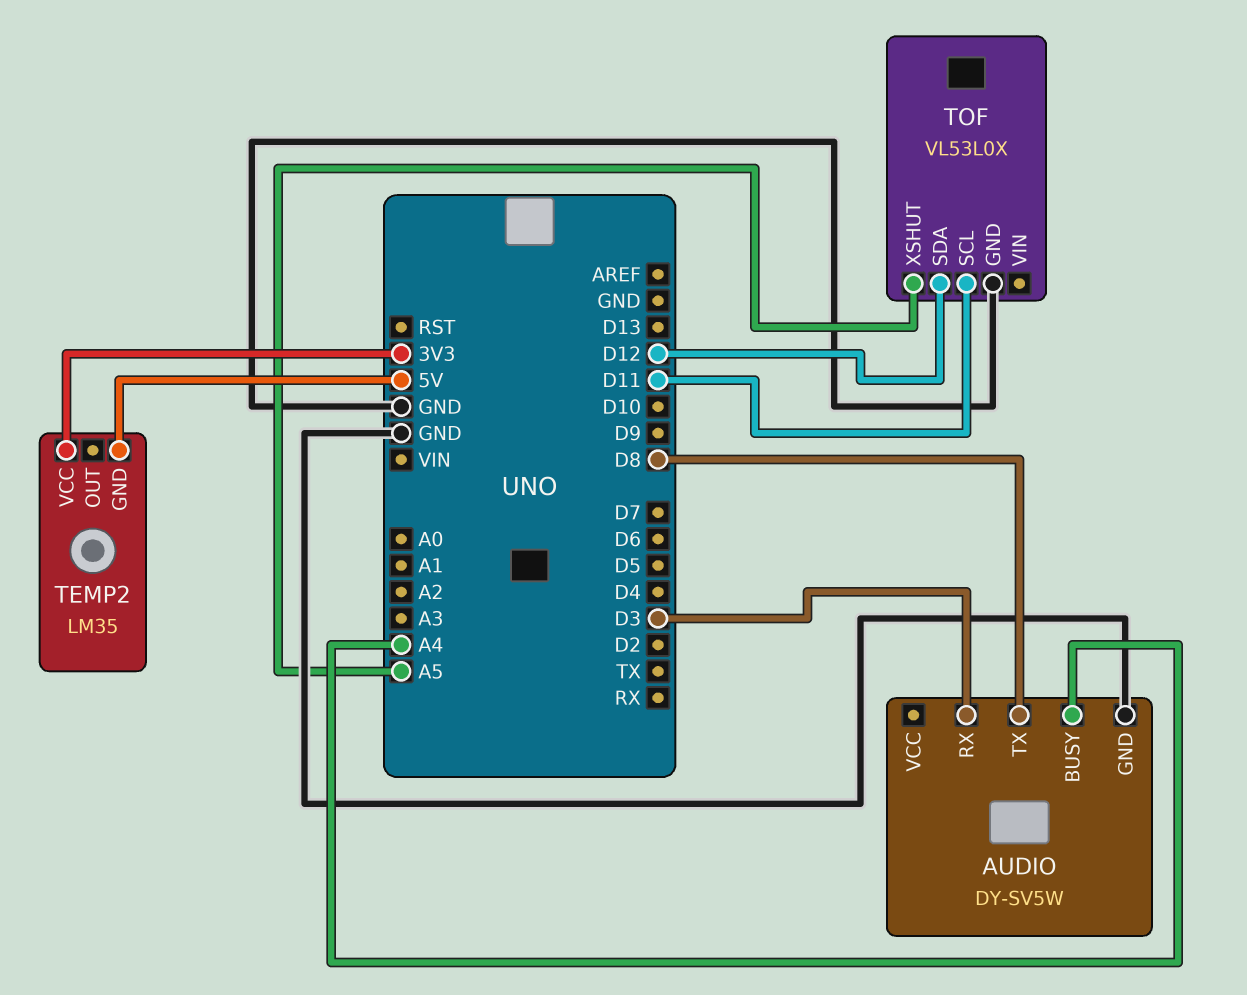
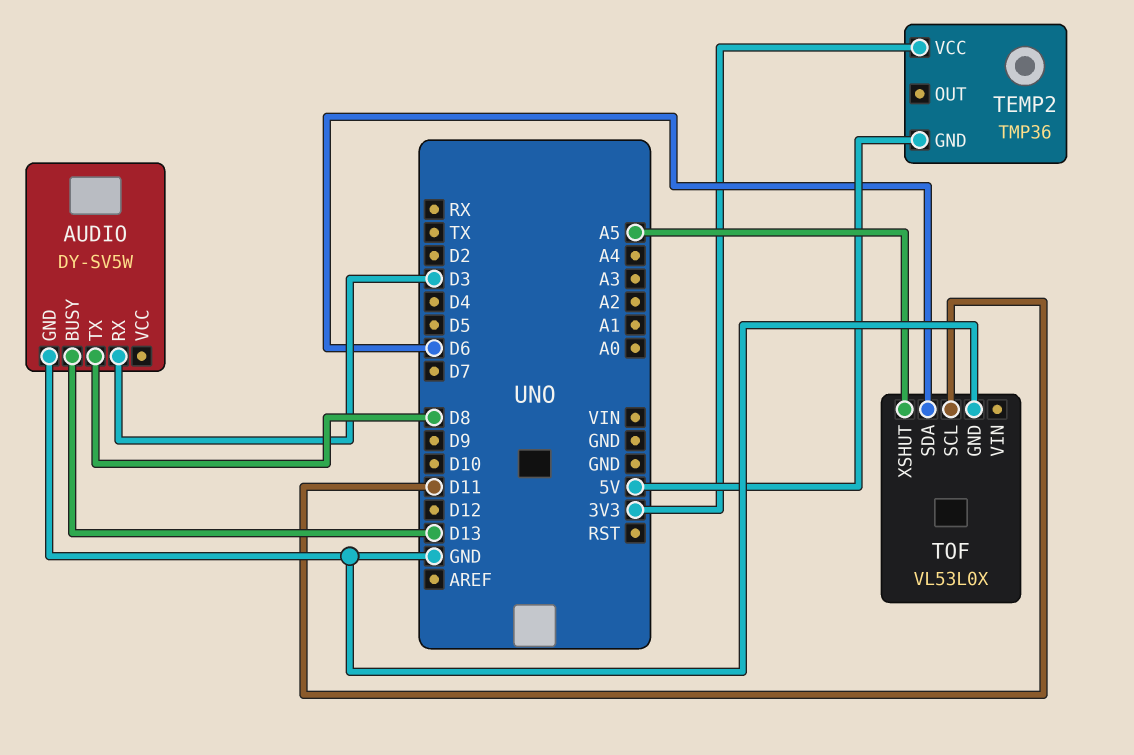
AUDIO pin BUSY: A4 -> D13
TEMP2: LM35 -> TMP36
TOF pin SDA: D12 -> D6

